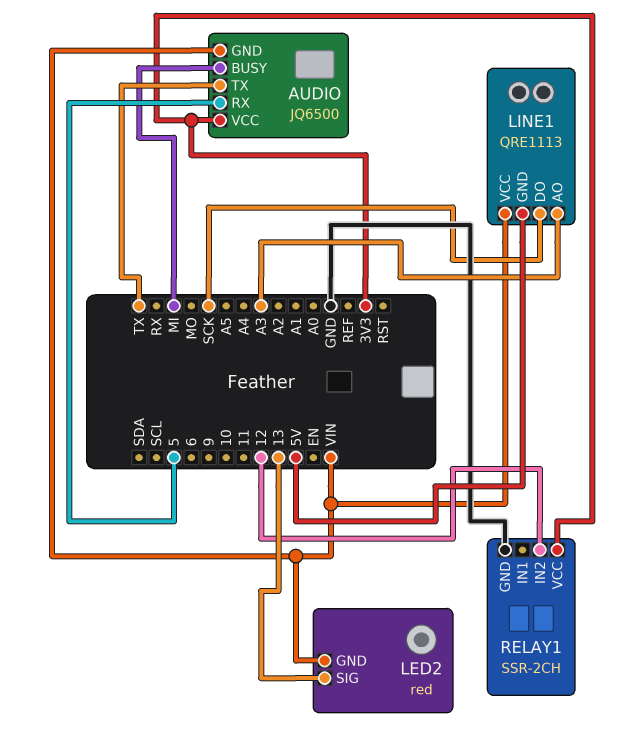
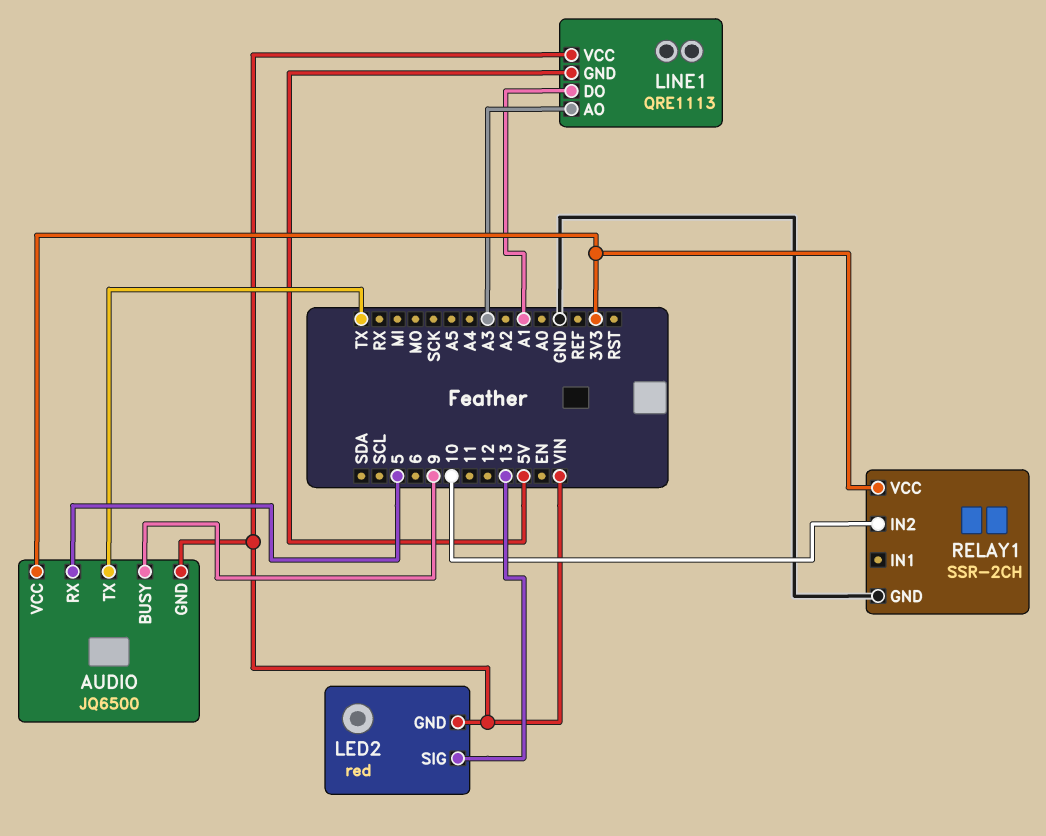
AUDIO pin BUSY: MI -> 9
LINE1 pin DO: SCK -> A1
RELAY1 pin IN2: 12 -> 10

